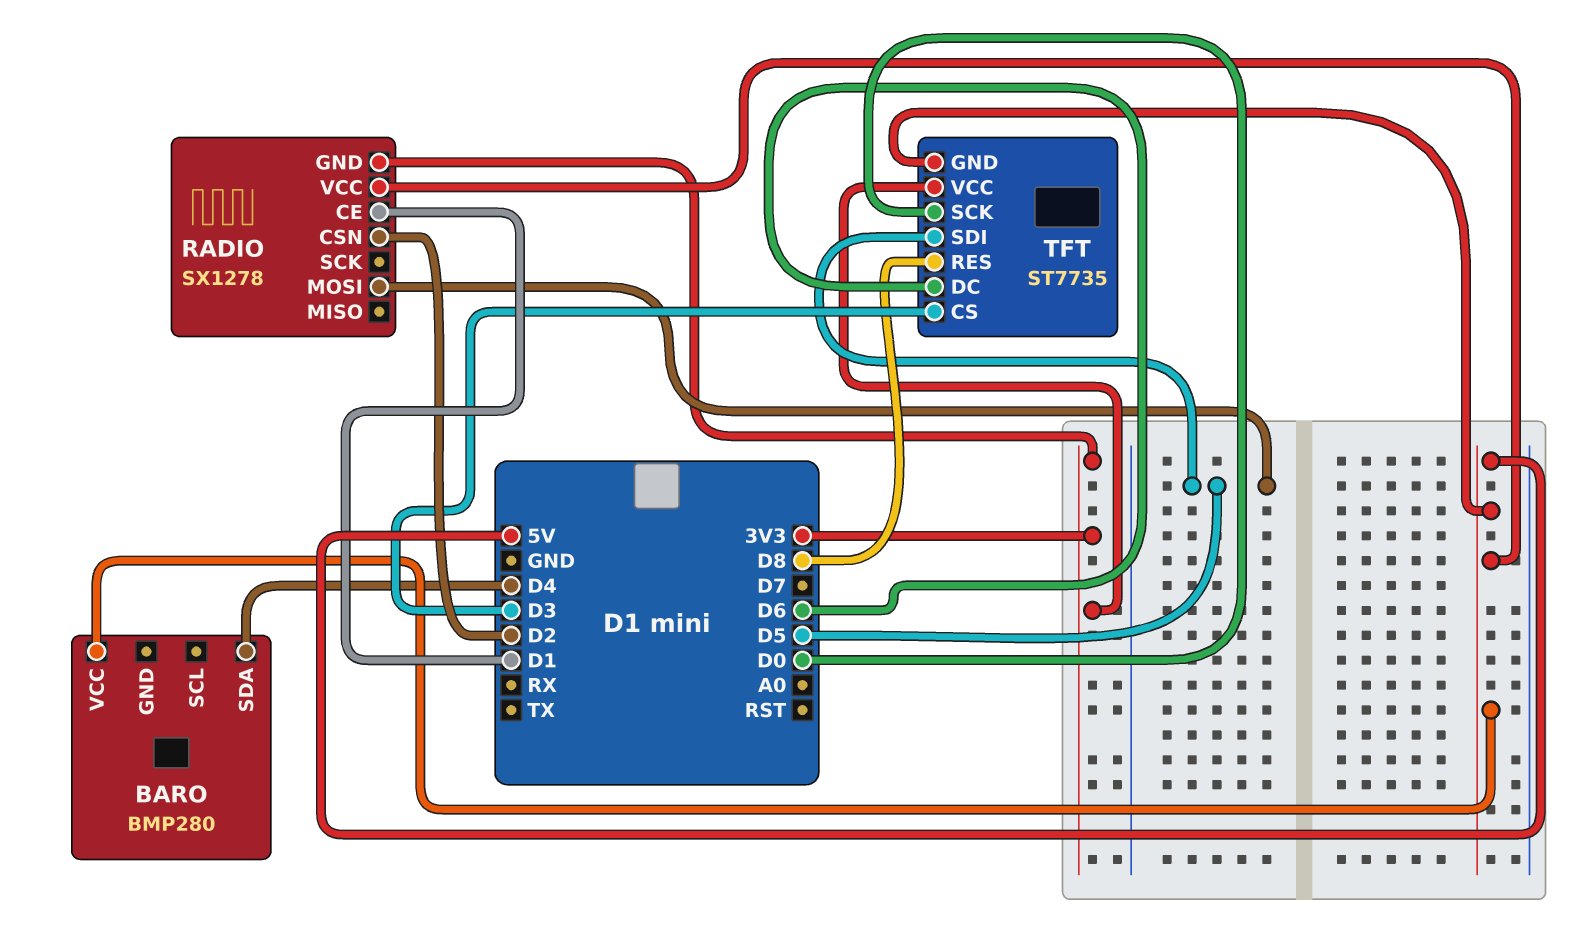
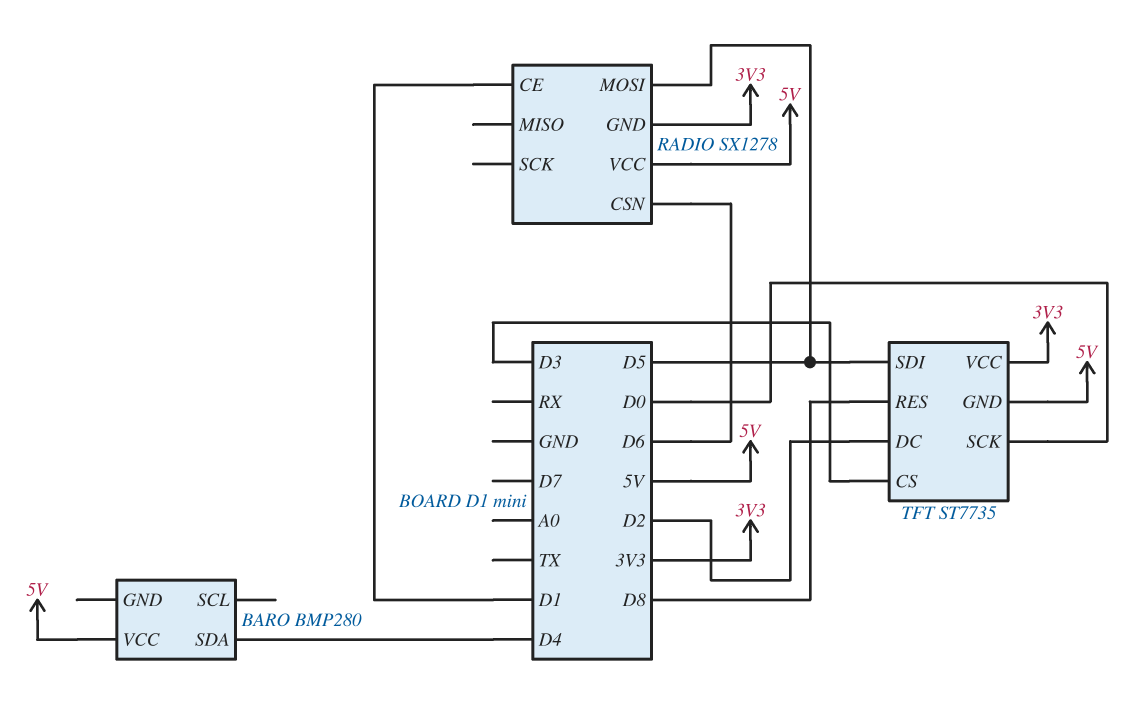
RADIO pin CSN: D2 -> D6
TFT pin DC: D6 -> D2

